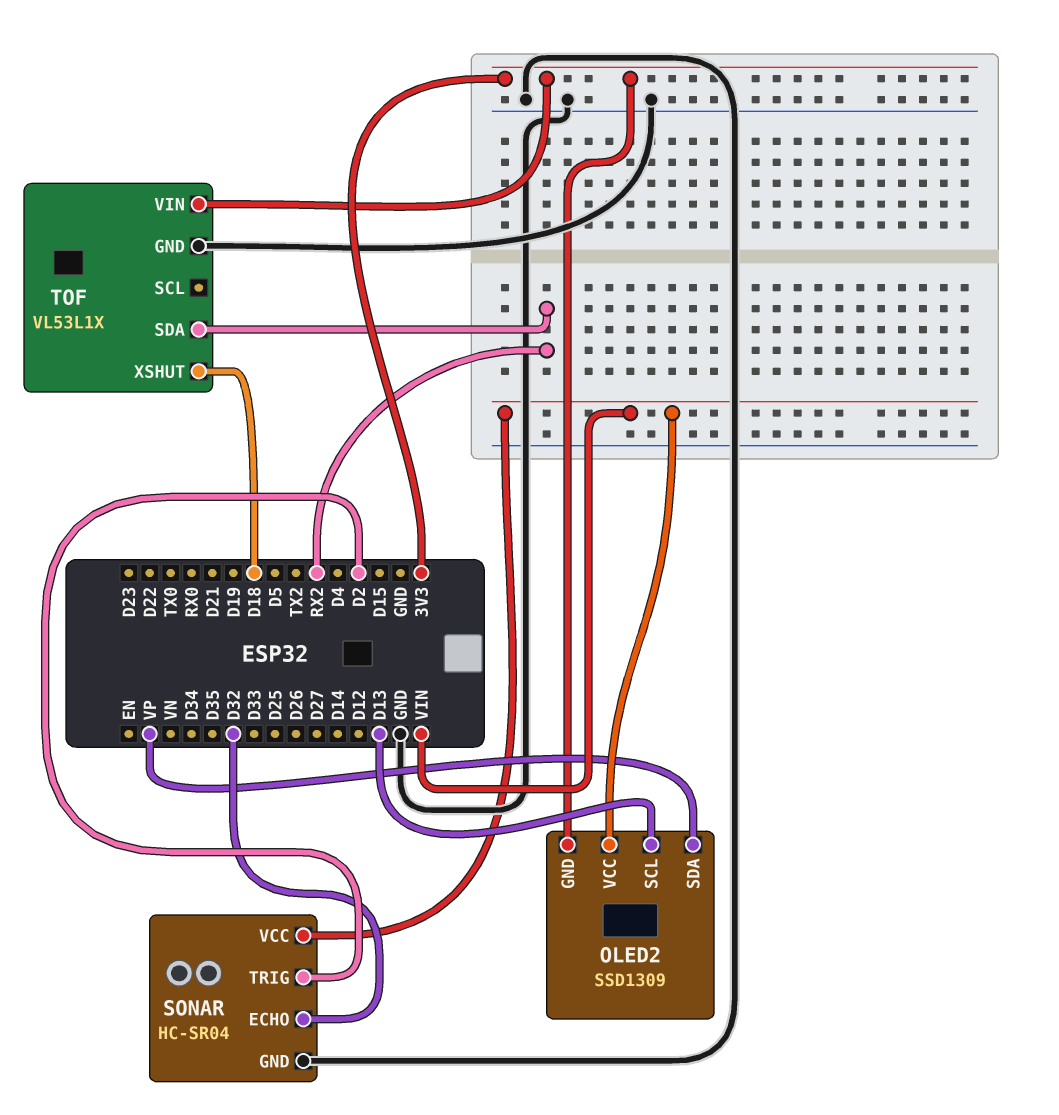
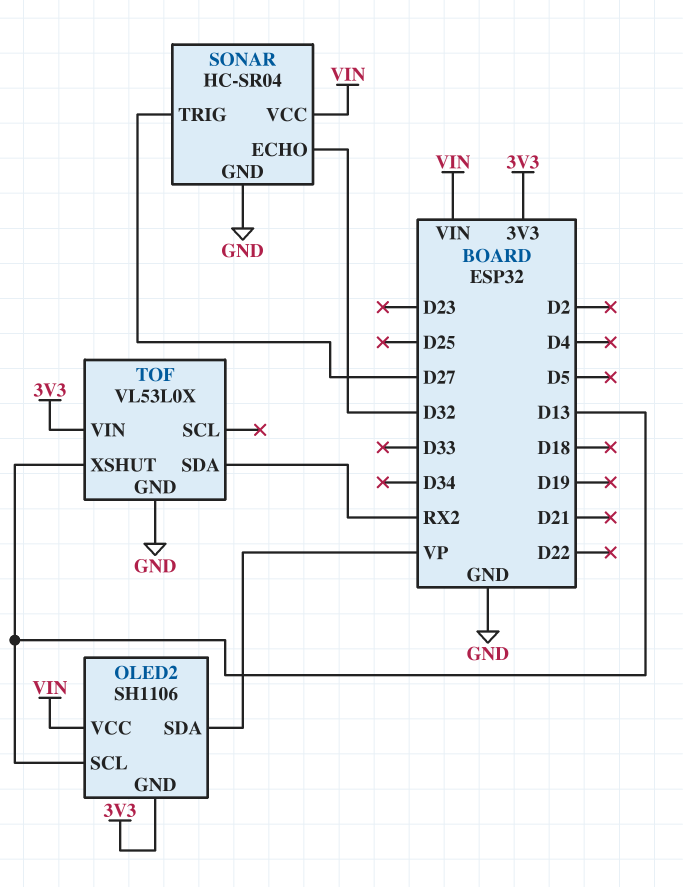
OLED2: SSD1309 -> SH1106
SONAR pin TRIG: D2 -> D27
TOF: VL53L1X -> VL53L0X
TOF pin XSHUT: D18 -> D13

